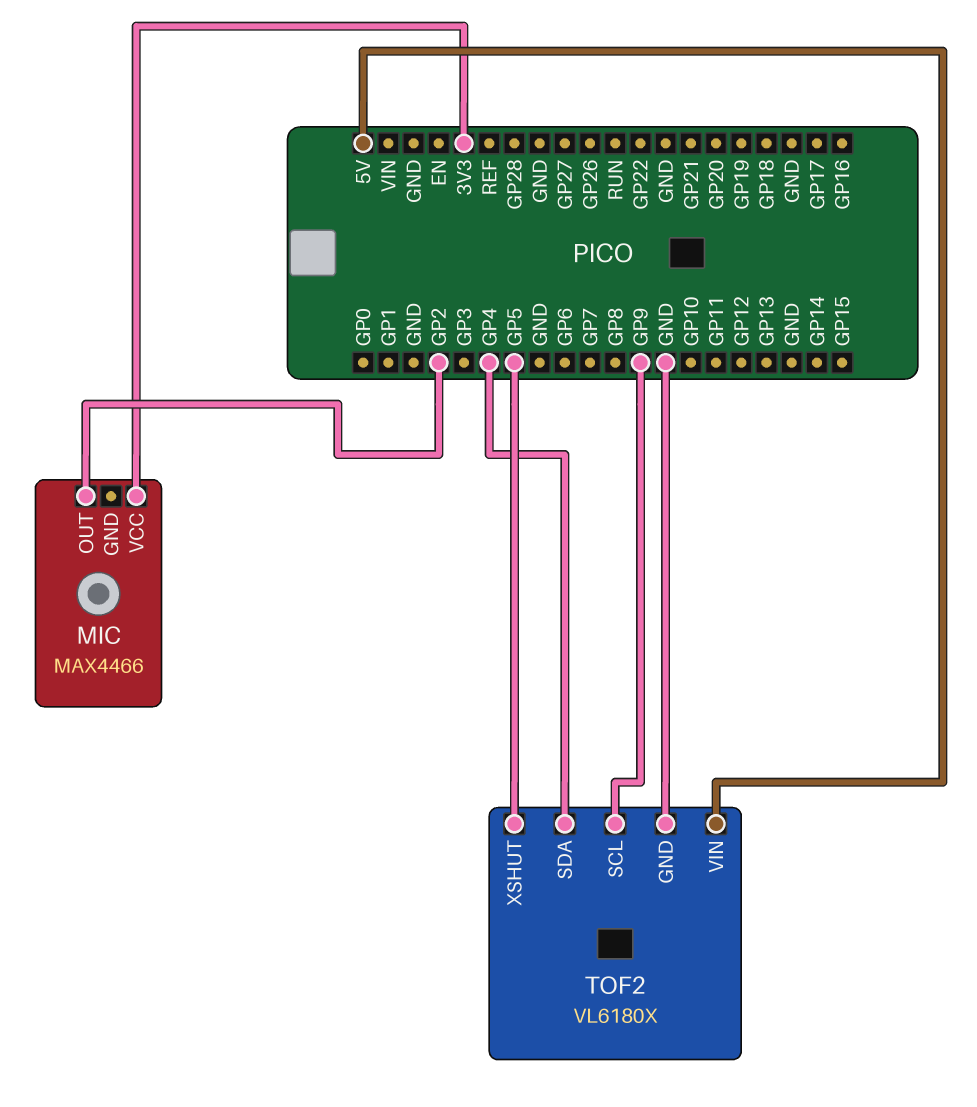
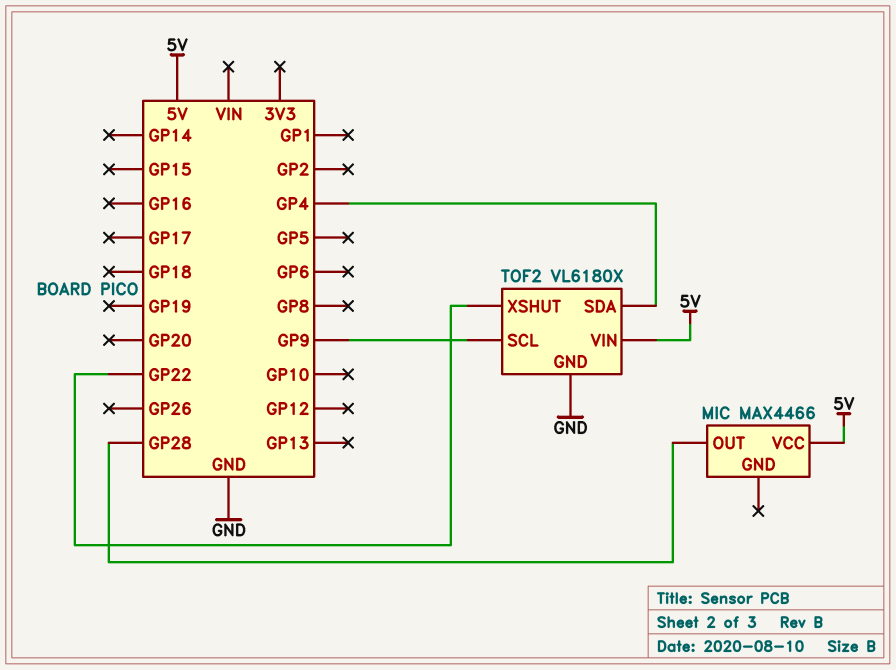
MIC pin OUT: GP2 -> GP28
MIC pin VCC: 3V3 -> 5V
TOF2 pin XSHUT: GP5 -> GP22

